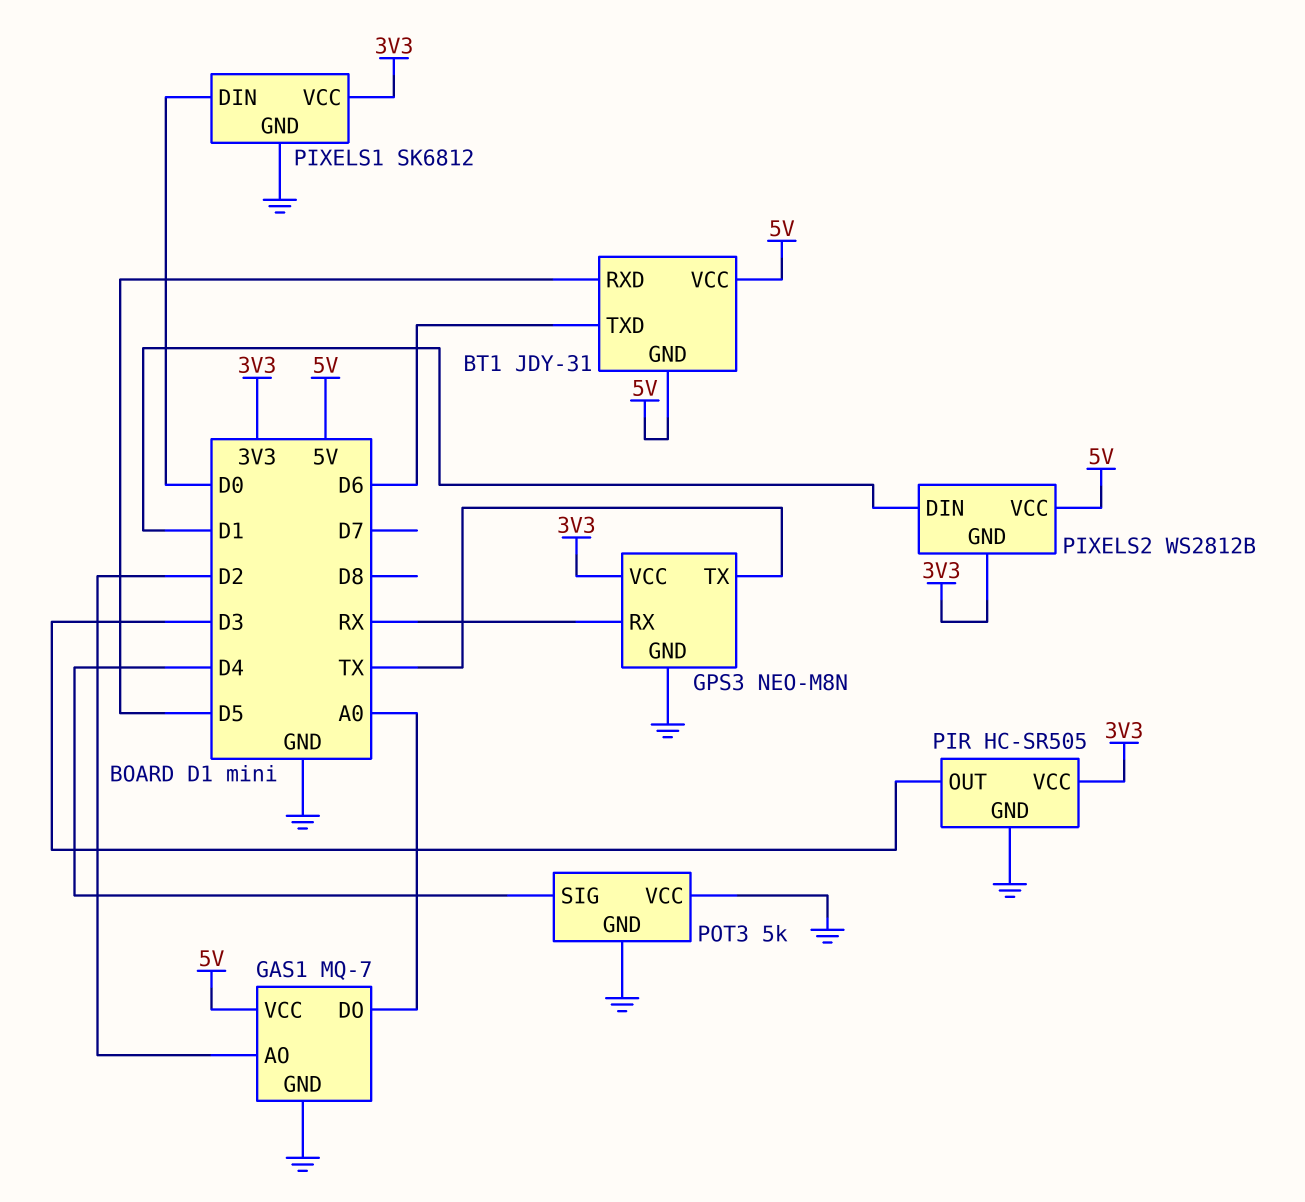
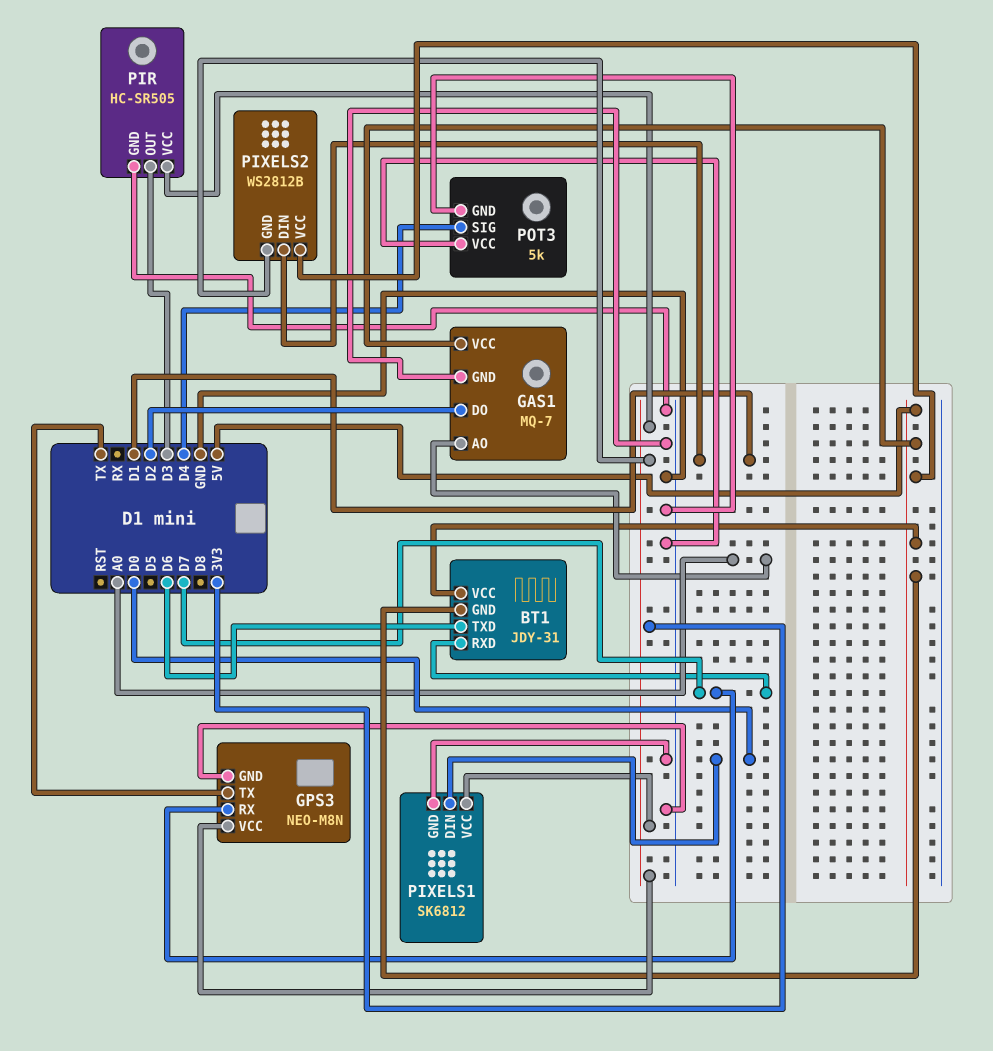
BT1 pin RXD: D5 -> D7
GAS1 pin AO: D2 -> A0
GAS1 pin DO: A0 -> D2
GPS3 pin RX: RX -> D7

